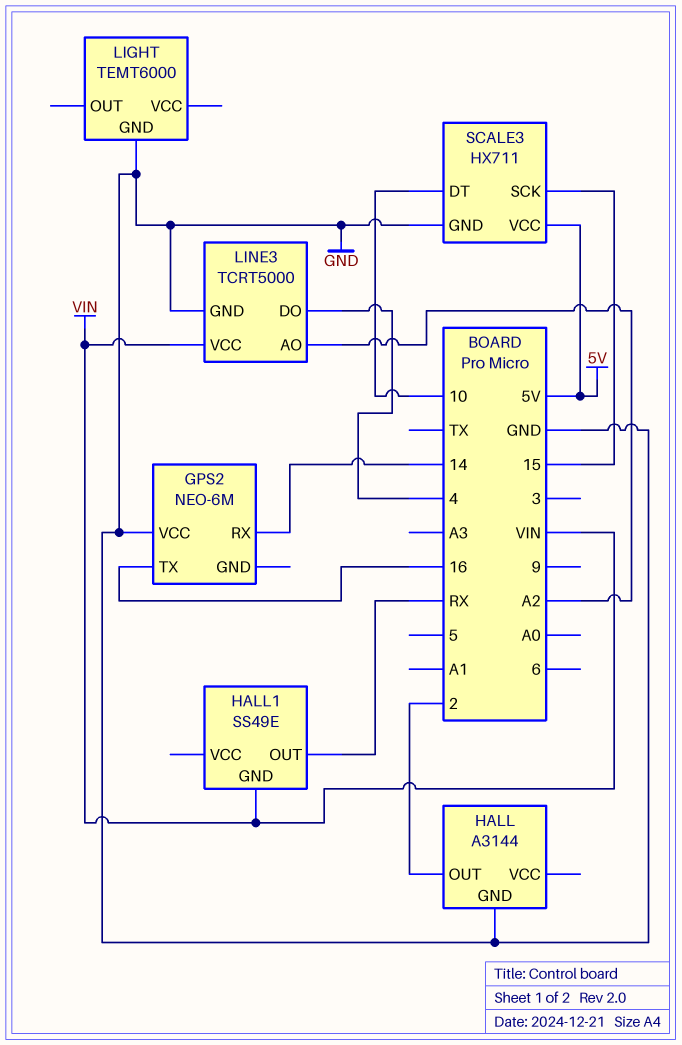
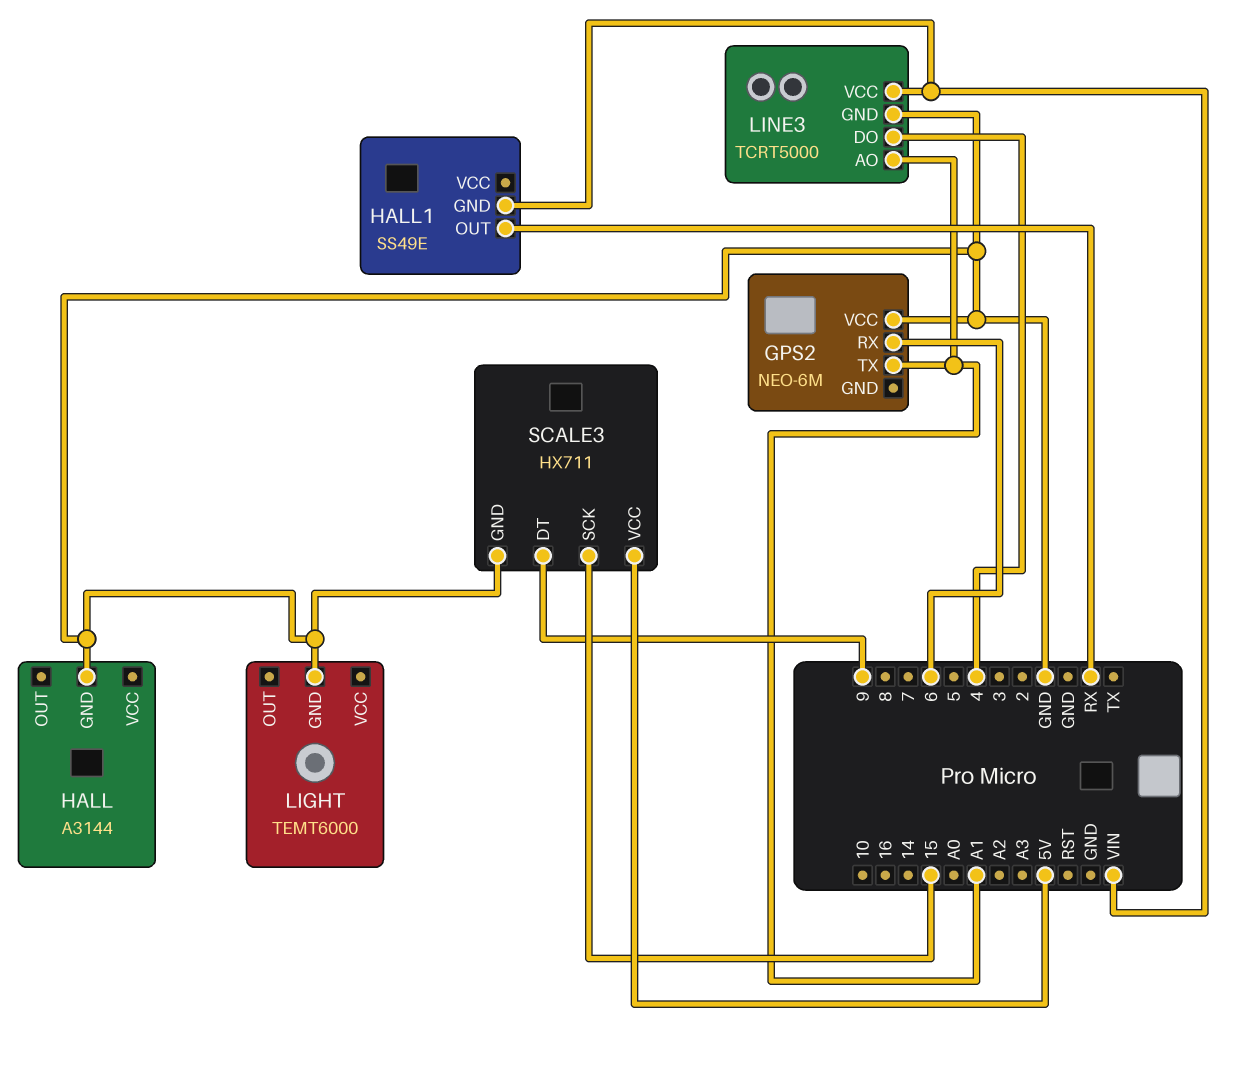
GPS2 pin RX: 14 -> 6
GPS2 pin TX: 16 -> A1
HALL pin OUT: 2 -> none
LINE3 pin AO: A2 -> A1
SCALE3 pin DT: 10 -> 9

